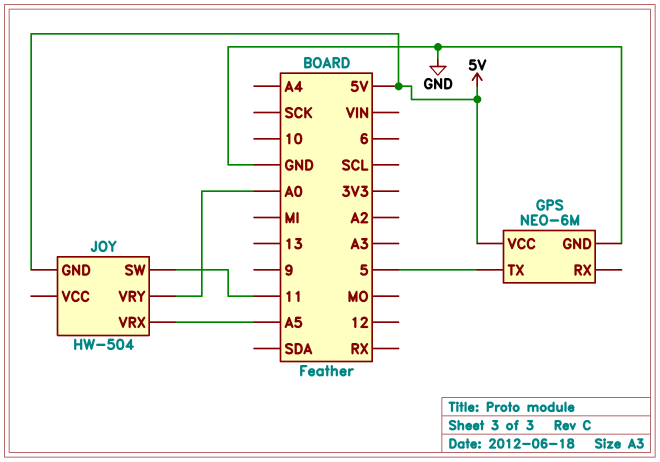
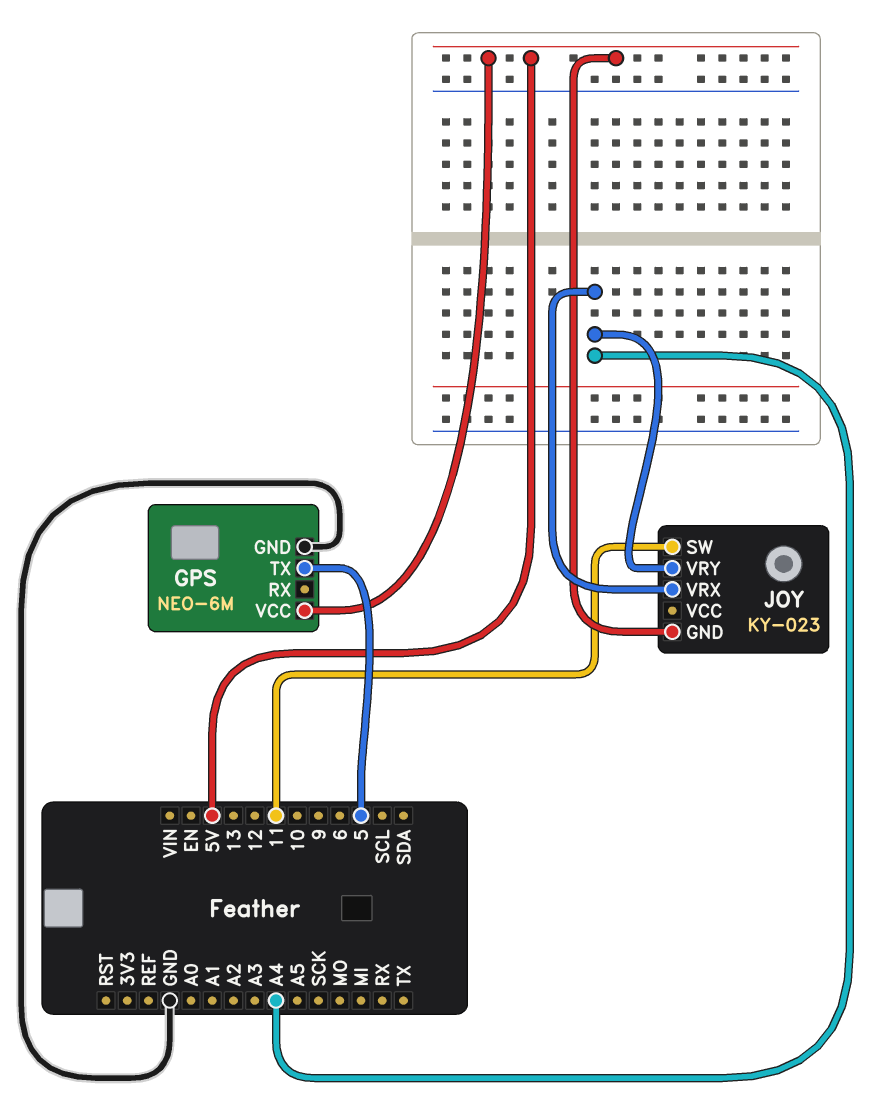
JOY: HW-504 -> KY-023
JOY pin VRX: A5 -> A4
JOY pin VRY: A0 -> A4

